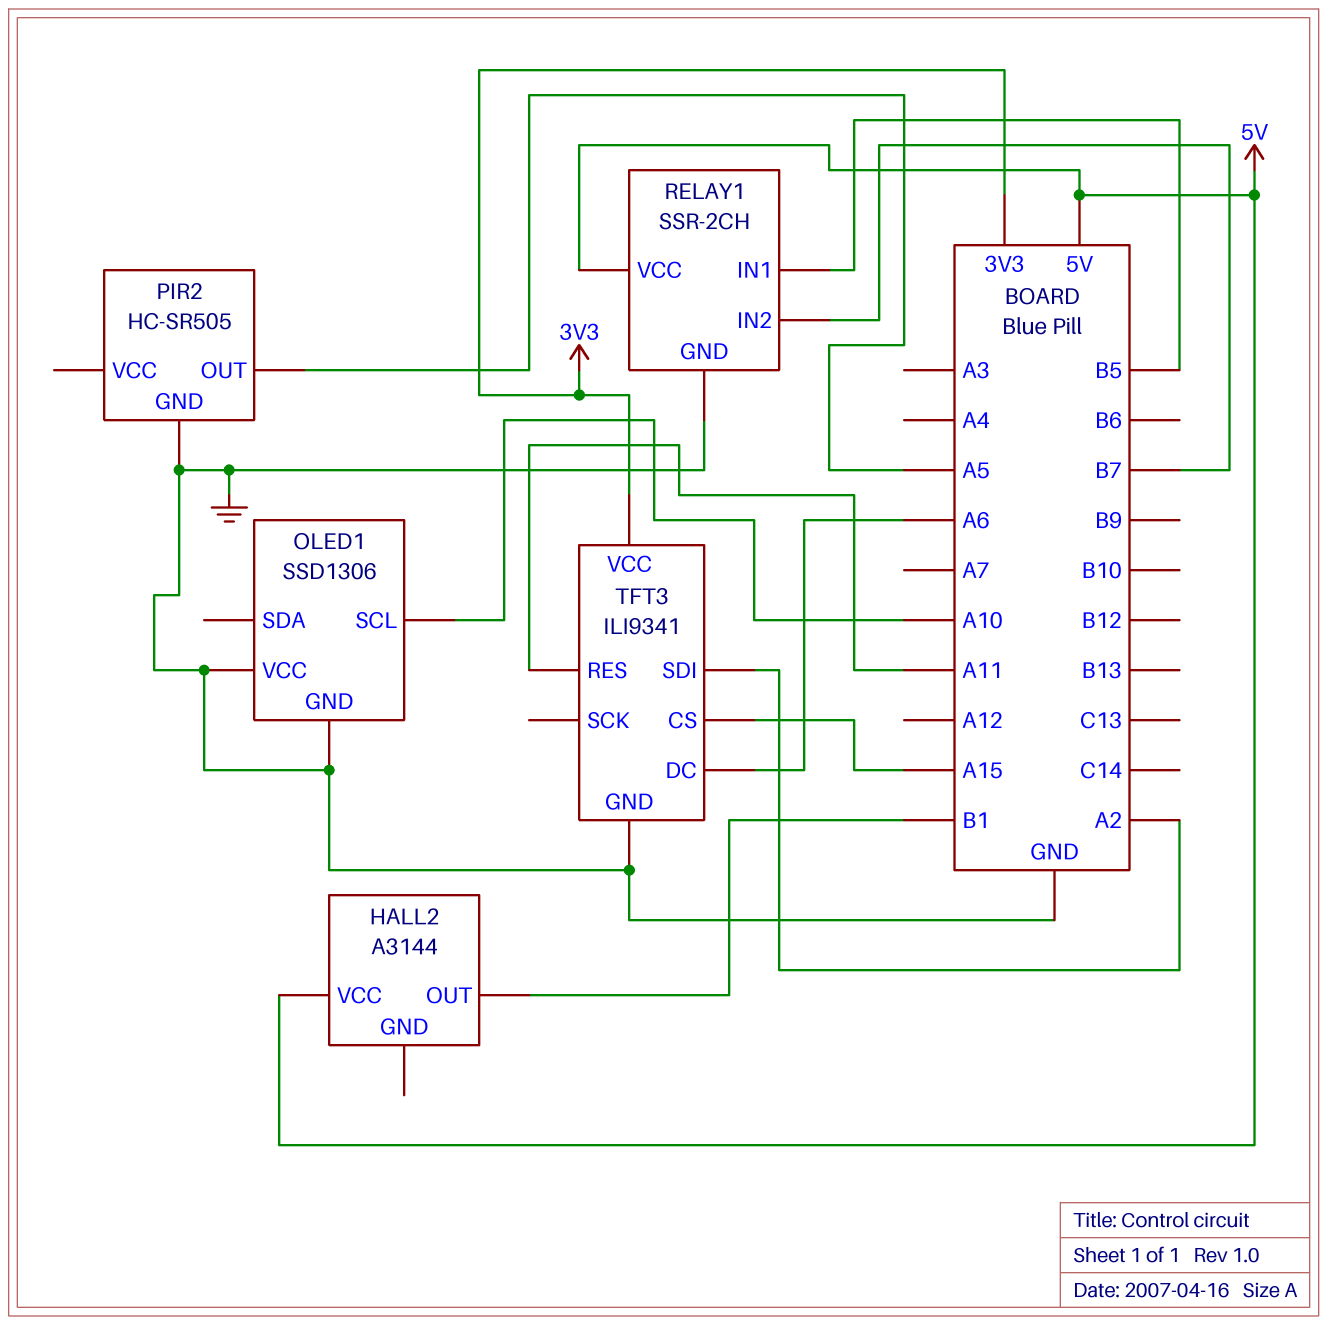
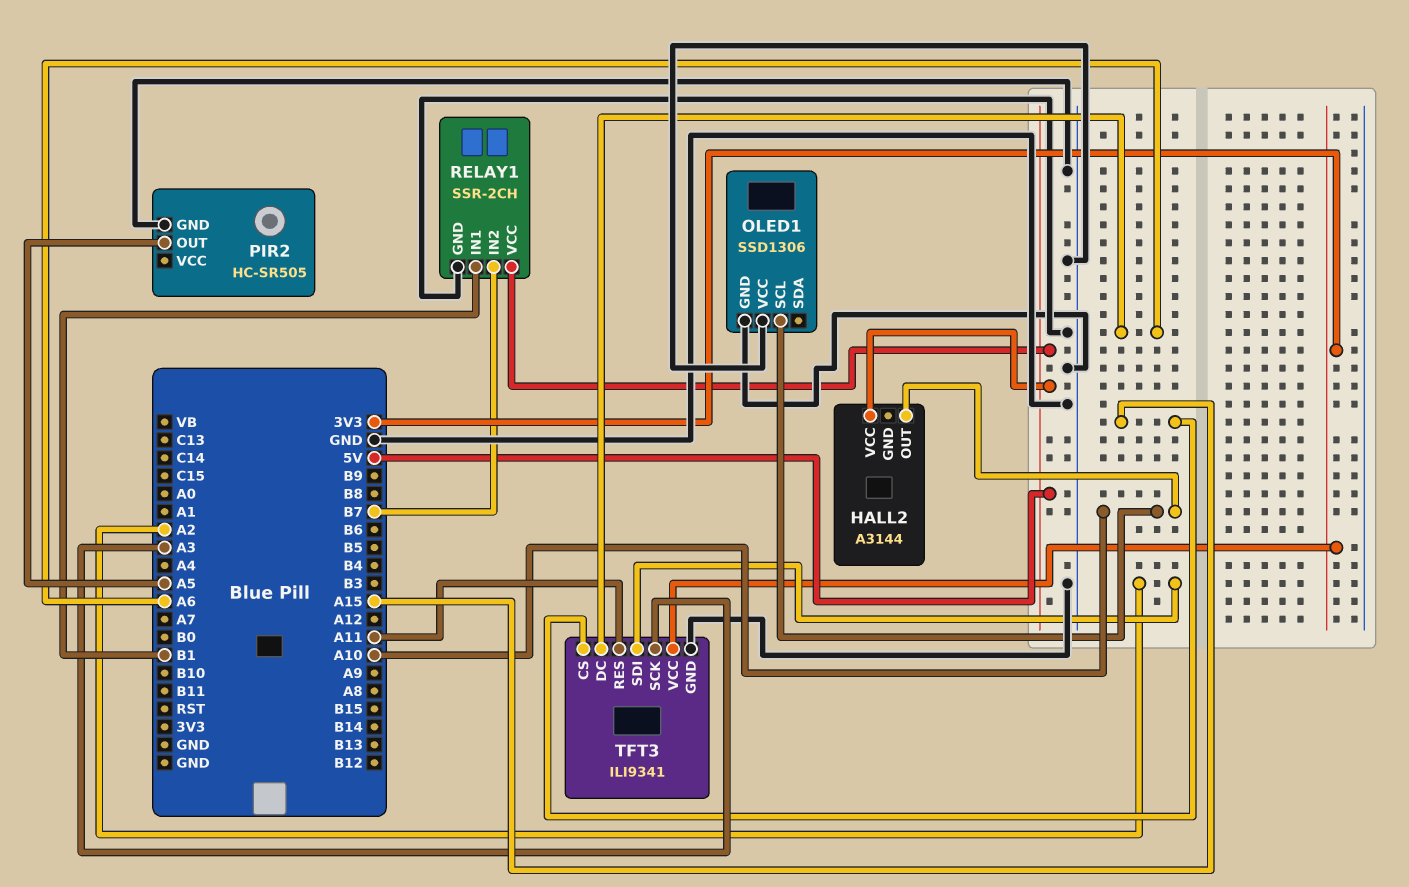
HALL2 pin OUT: B1 -> A10
RELAY1 pin IN1: B5 -> B1
TFT3 pin SCK: none -> A3

